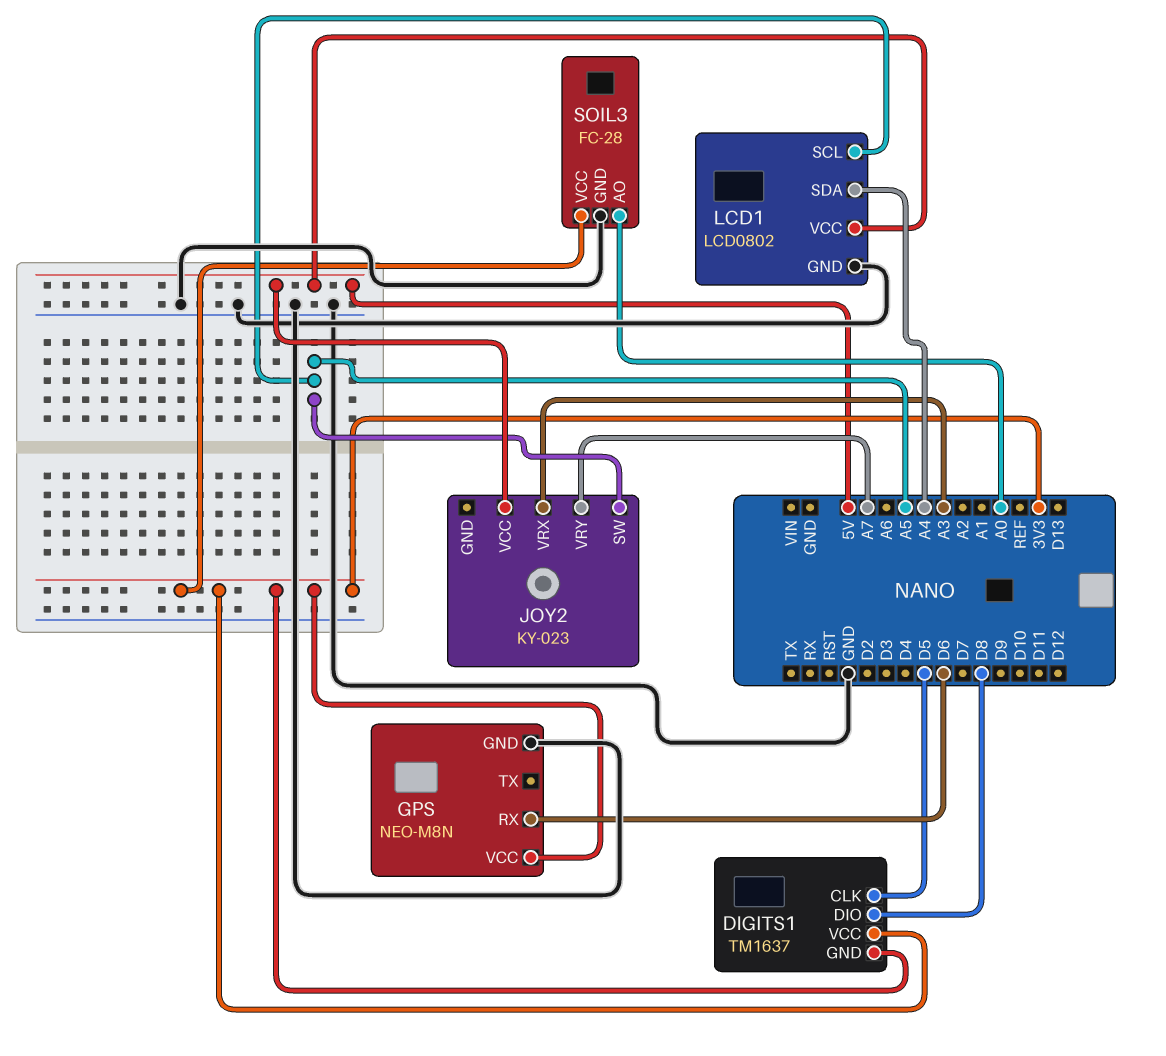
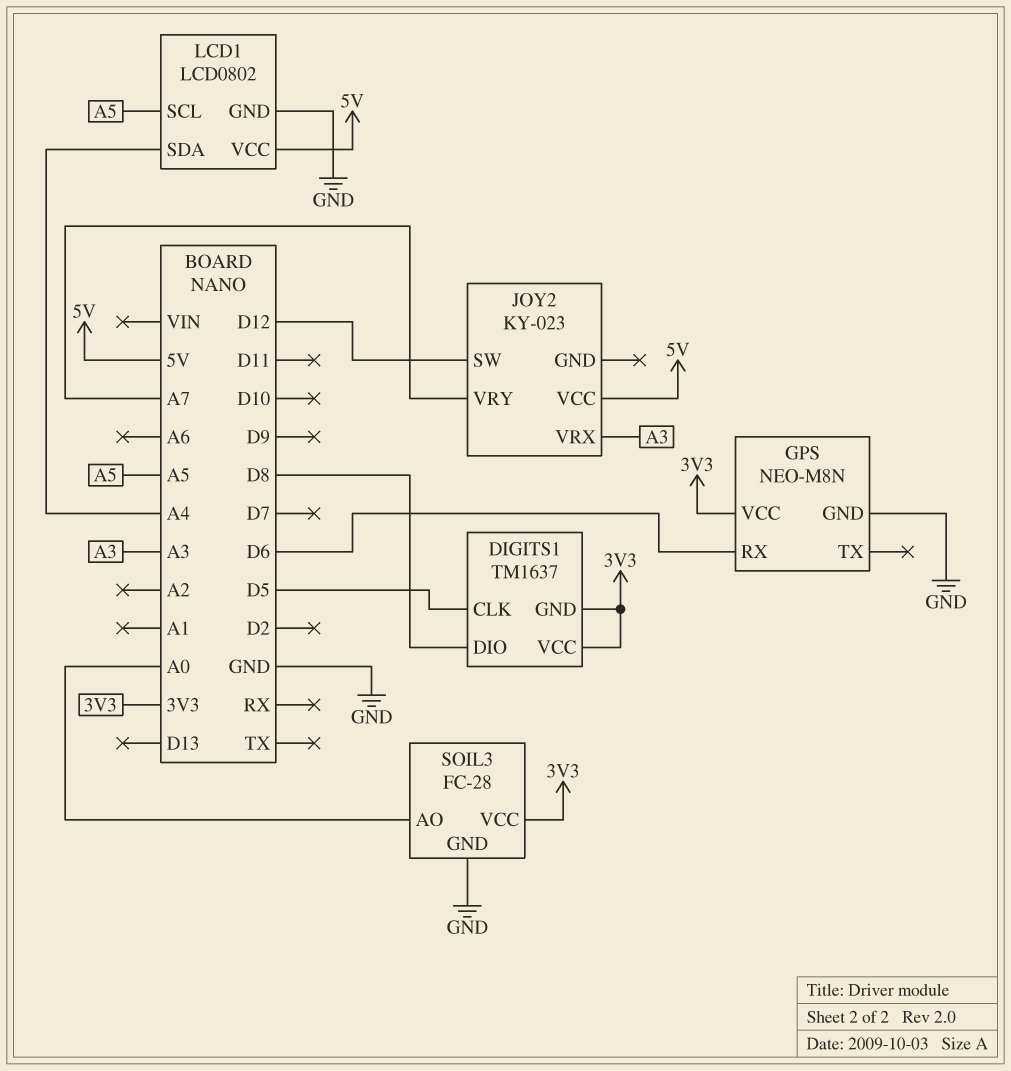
JOY2 pin SW: A5 -> D12

